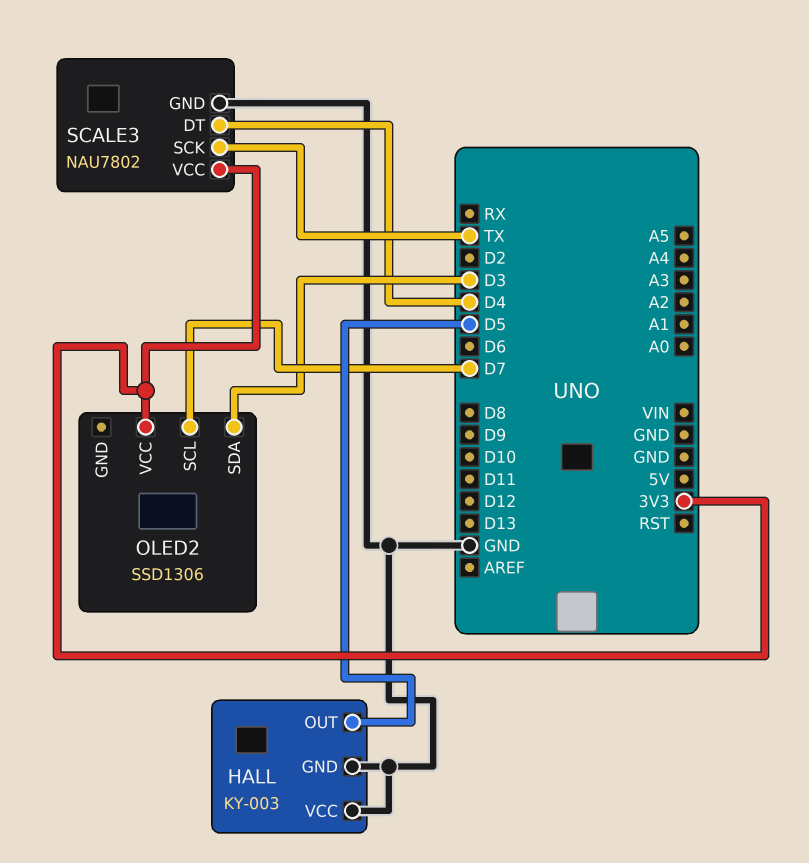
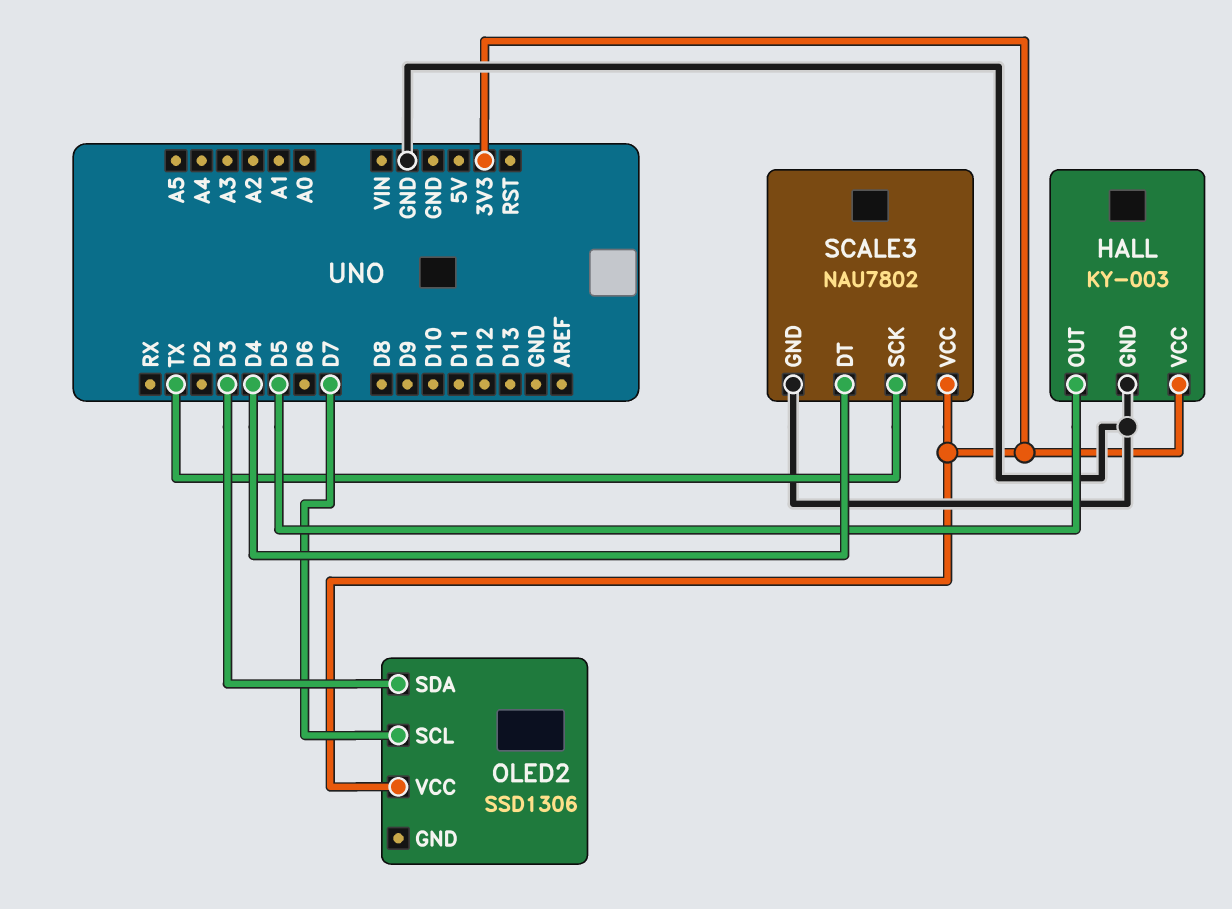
HALL pin VCC: GND -> 3V3

